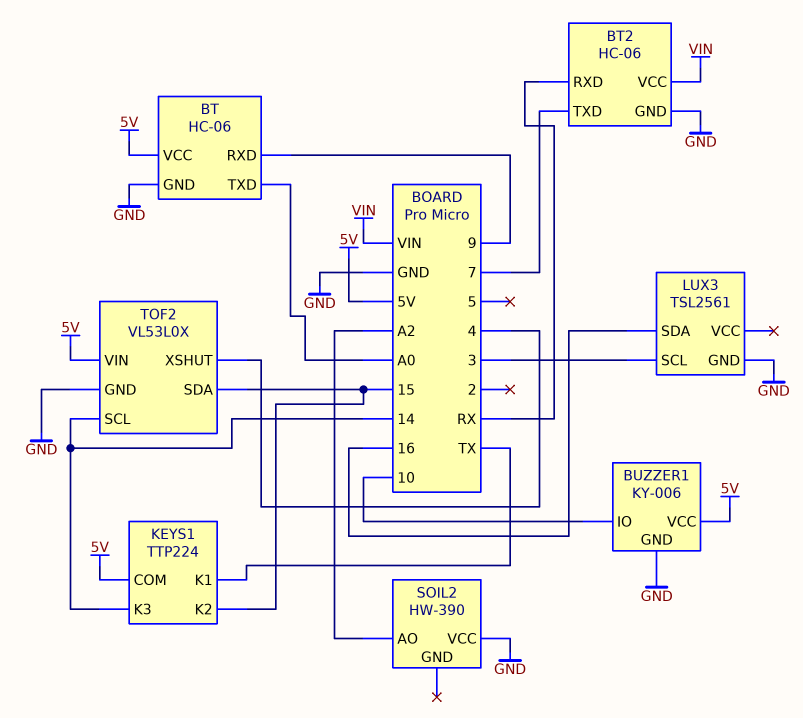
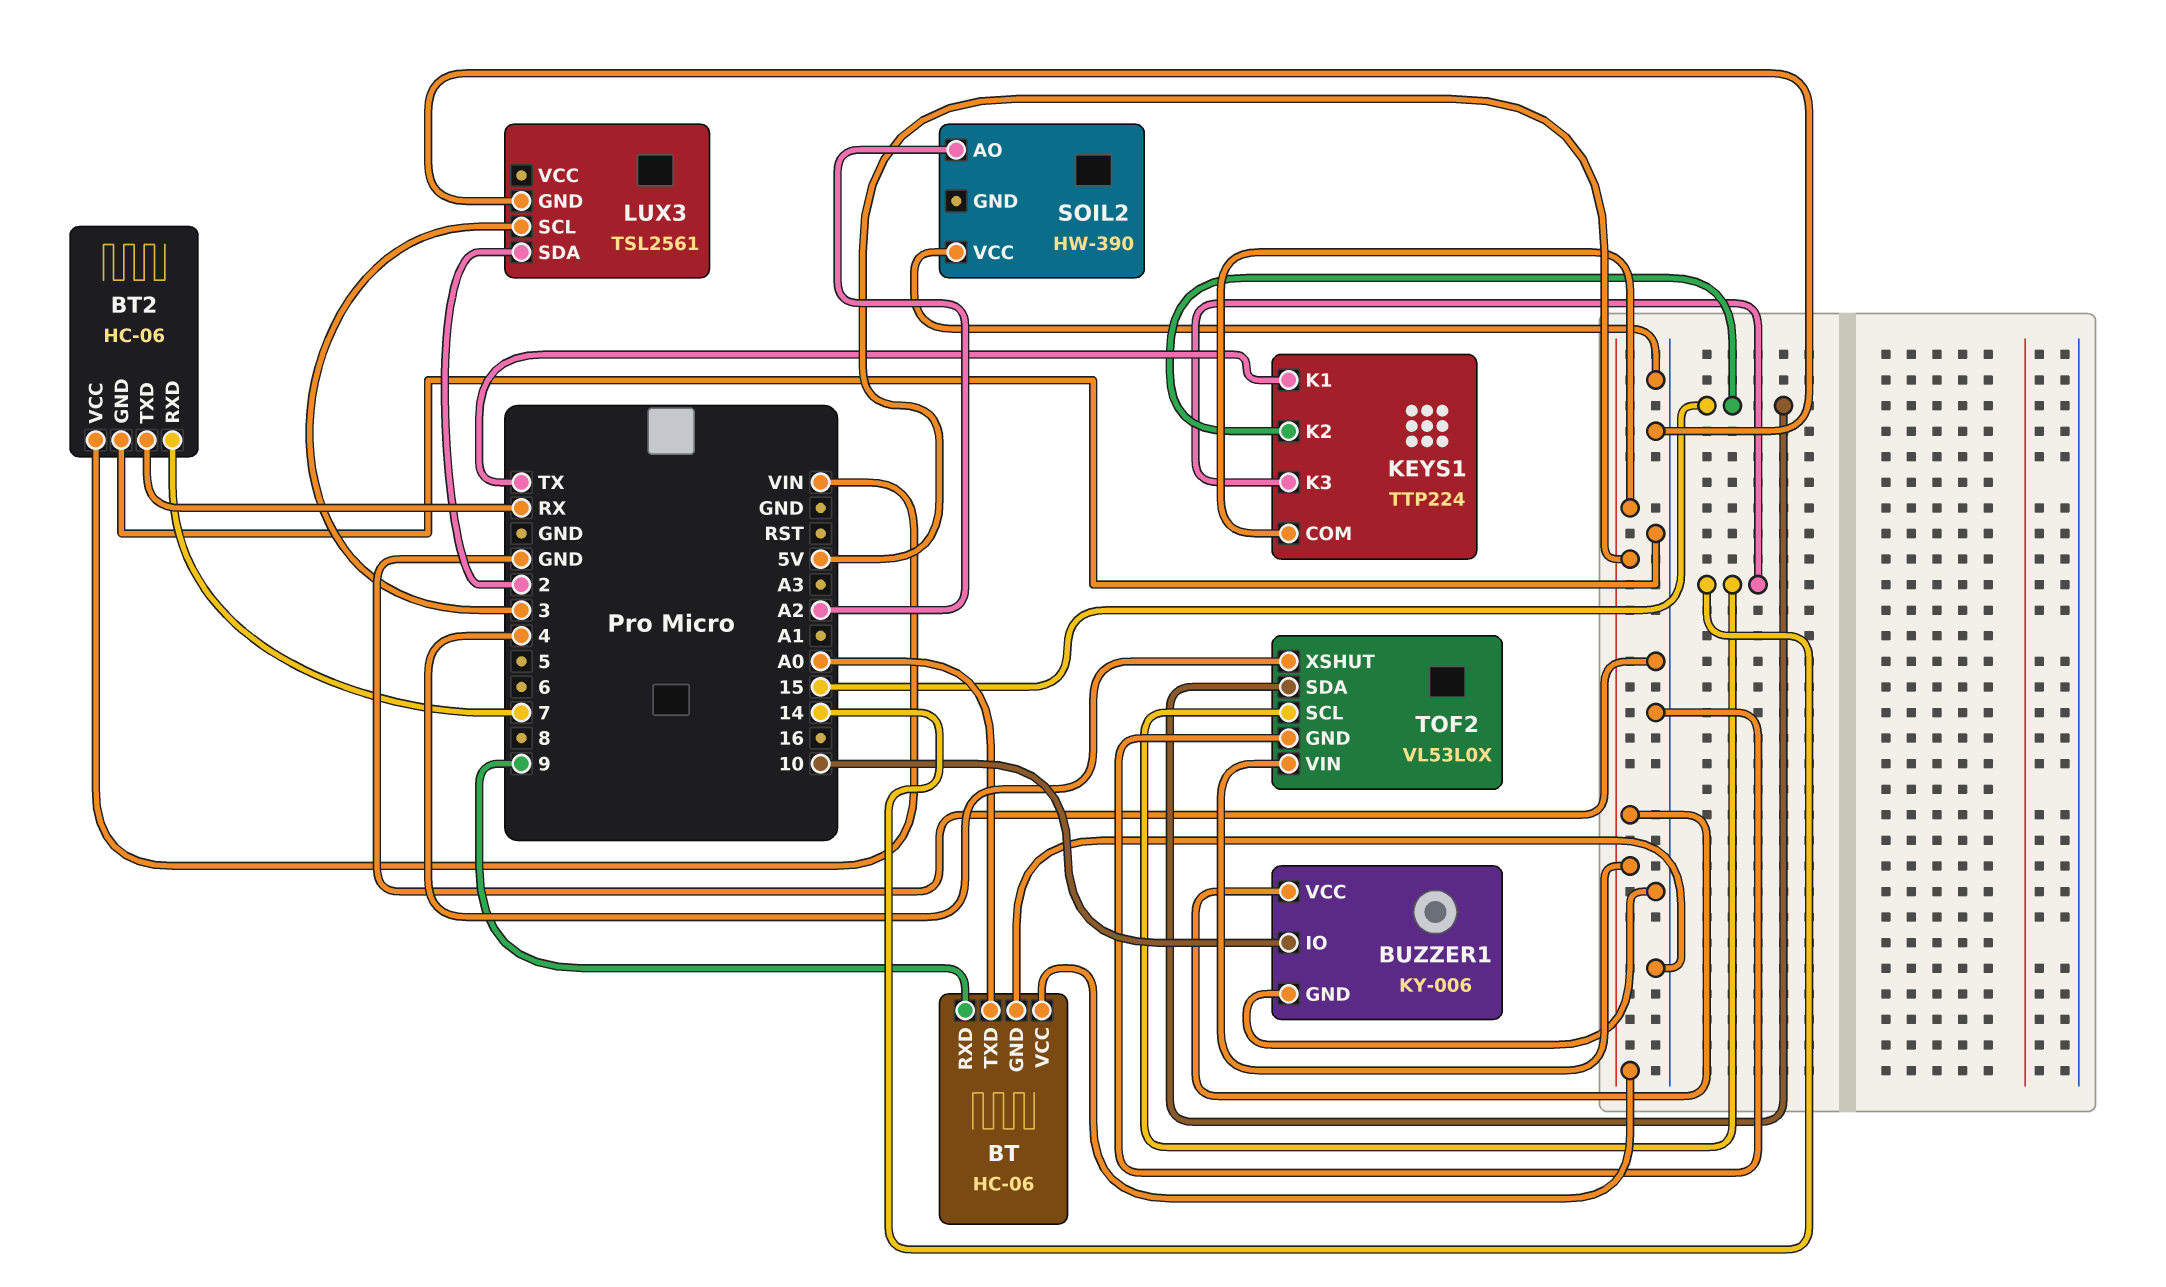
BT2 pin RXD: RX -> 7
BT2 pin TXD: 7 -> RX
LUX3 pin SDA: 16 -> 2

